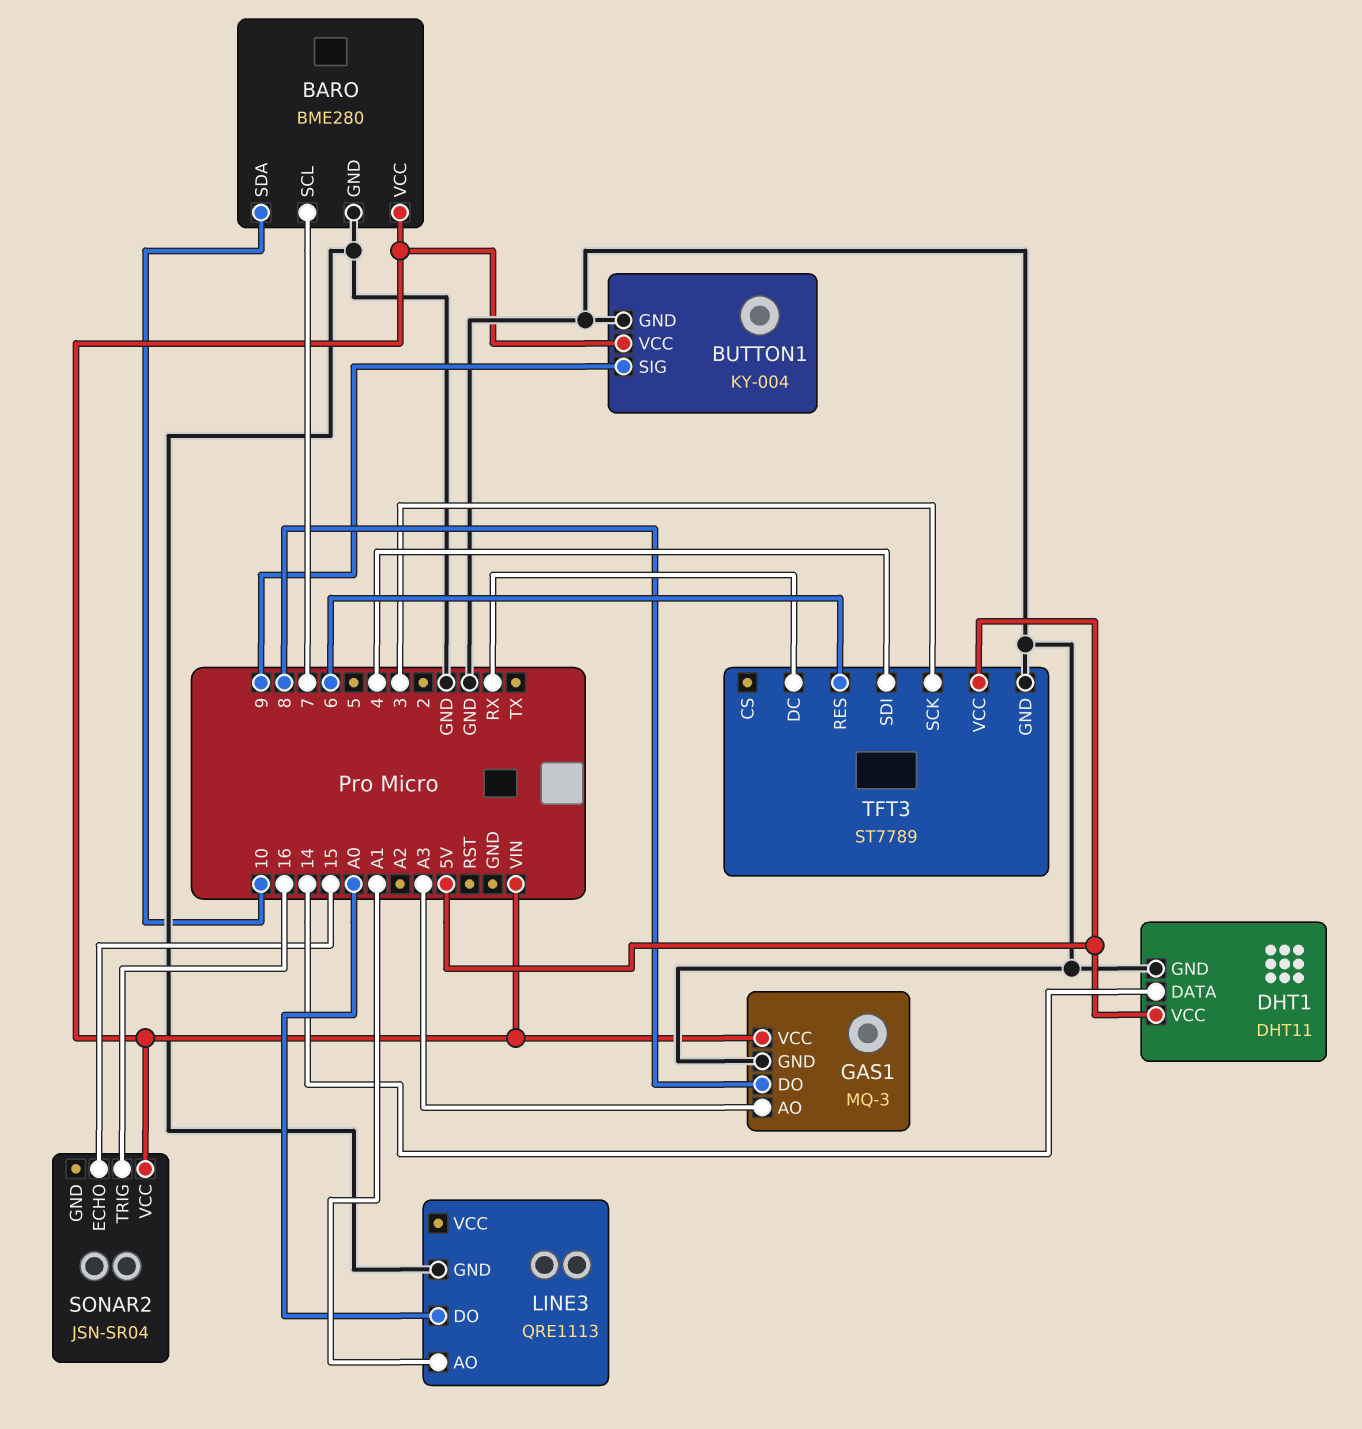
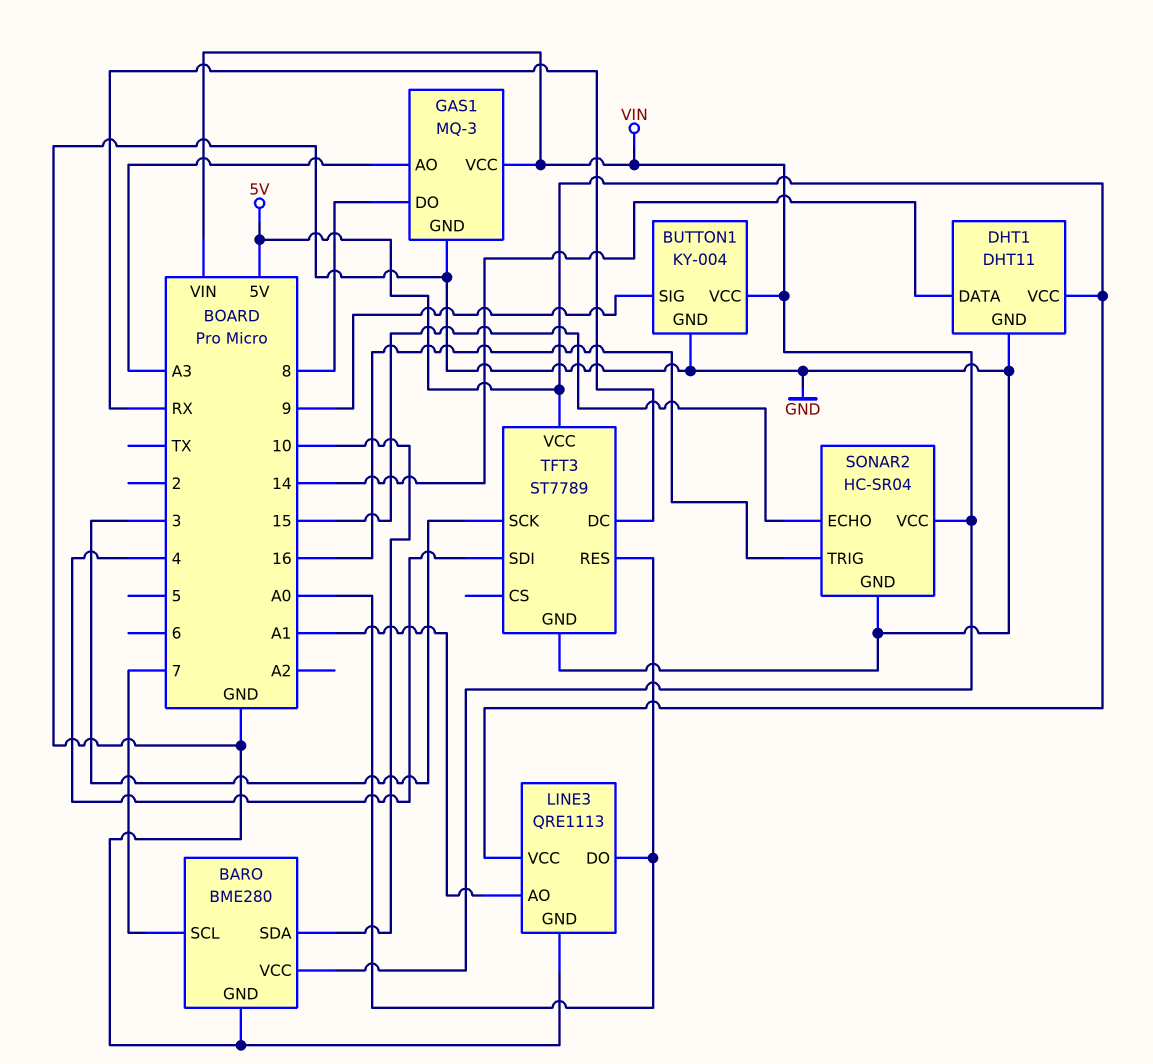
LINE3 pin VCC: none -> 5V
SONAR2: JSN-SR04 -> HC-SR04
SONAR2 pin GND: none -> GND
TFT3 pin RES: 6 -> A0

